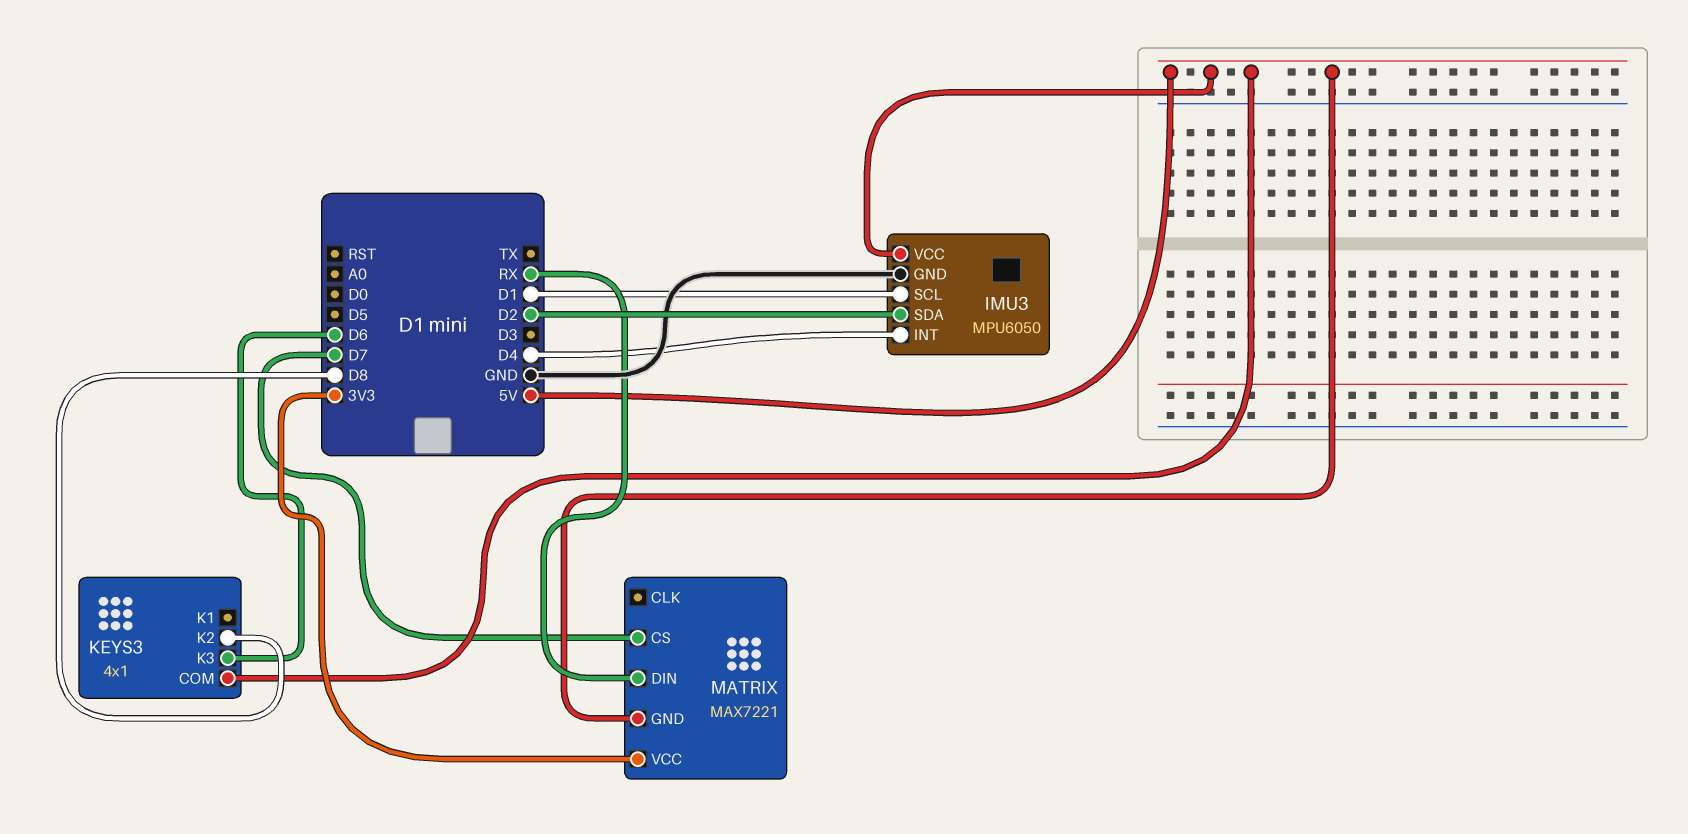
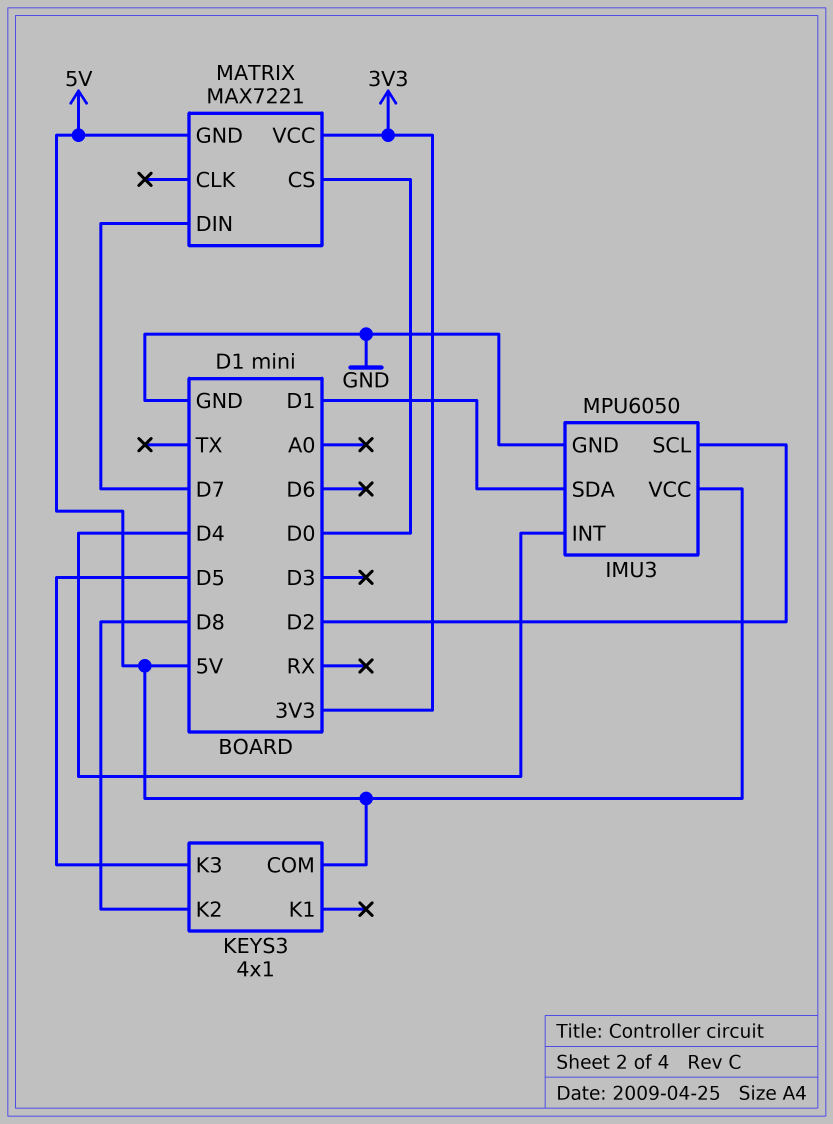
IMU3 pin SCL: D1 -> D2
IMU3 pin SDA: D2 -> D1
KEYS3 pin K3: D6 -> D5
MATRIX pin CS: D7 -> D0
MATRIX pin DIN: RX -> D7

